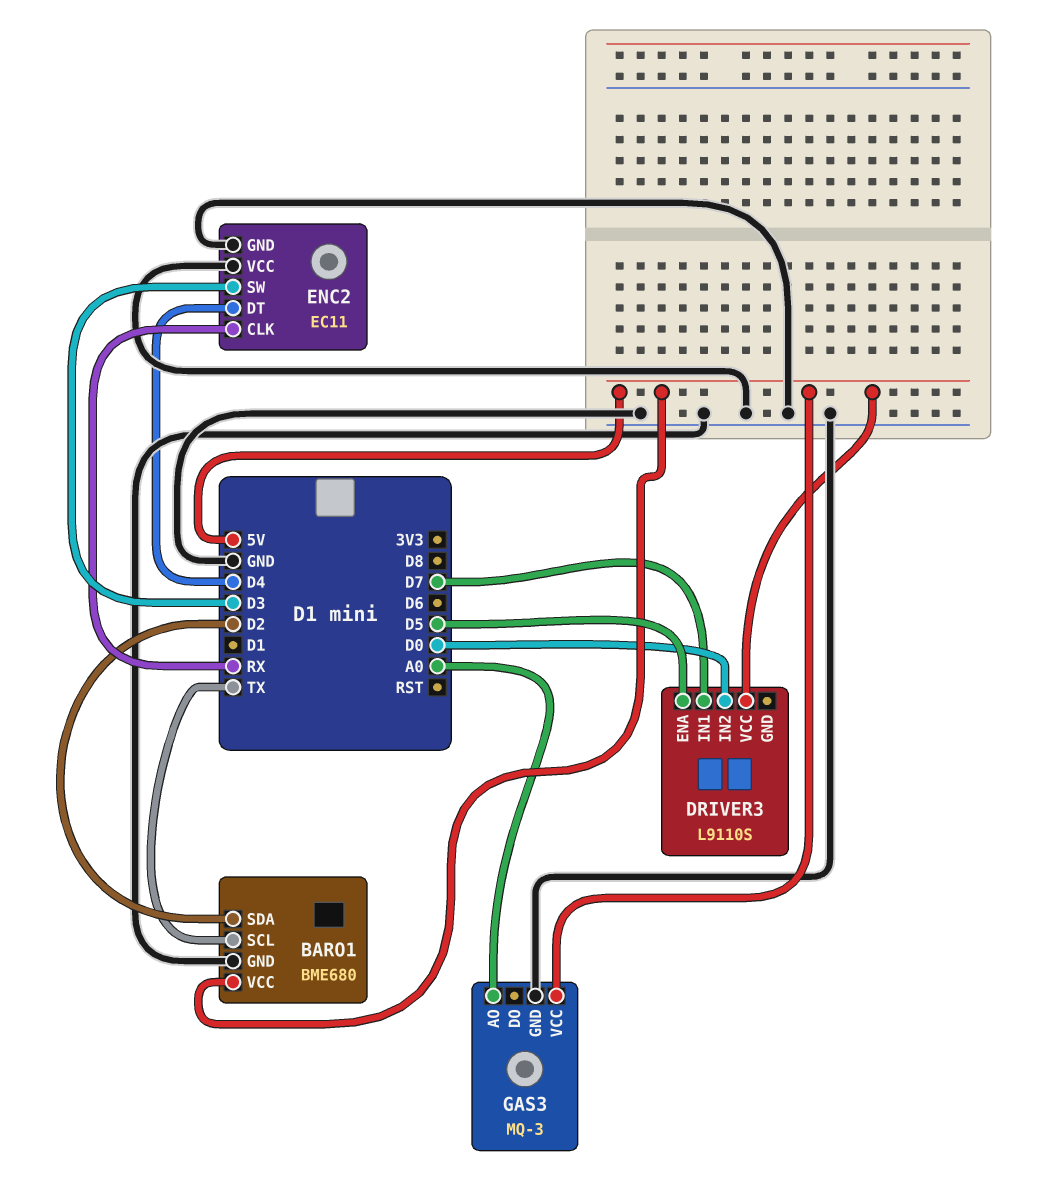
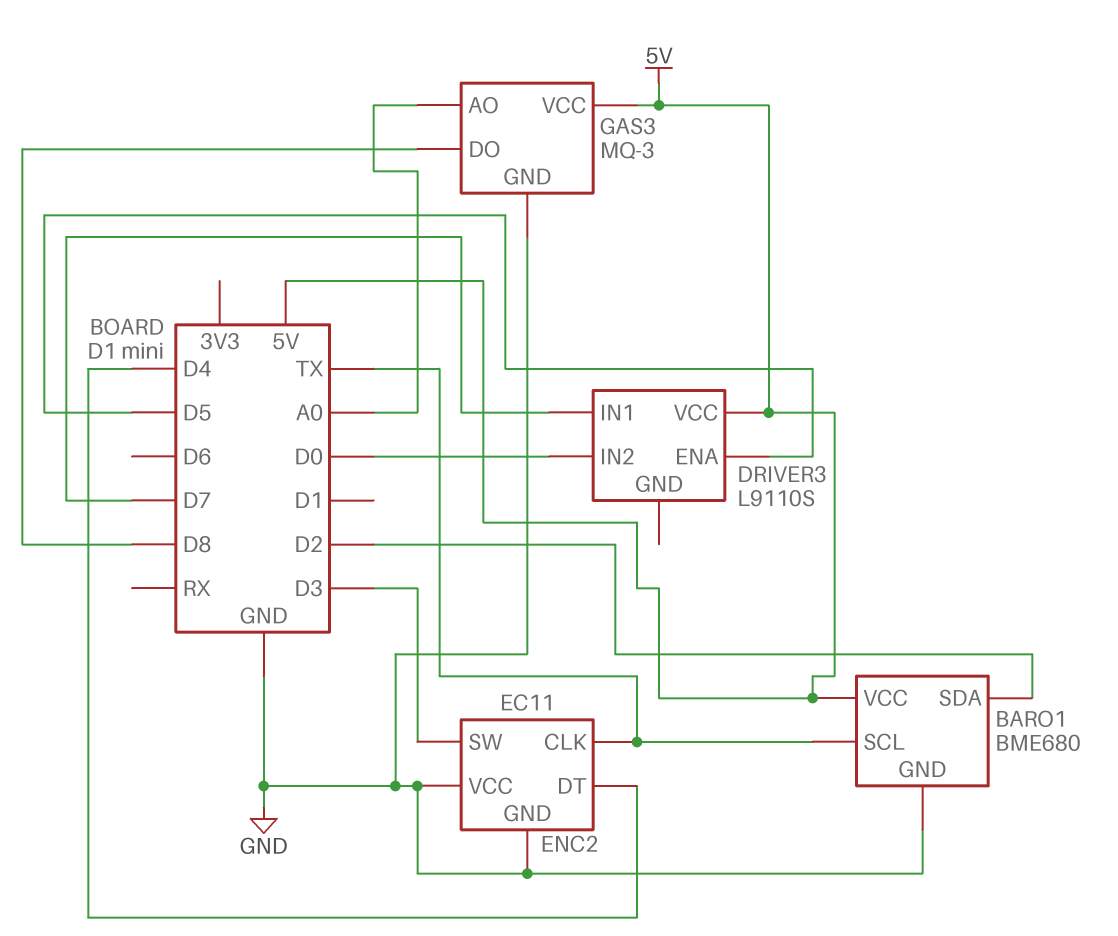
ENC2 pin CLK: RX -> TX
GAS3 pin DO: none -> D8

